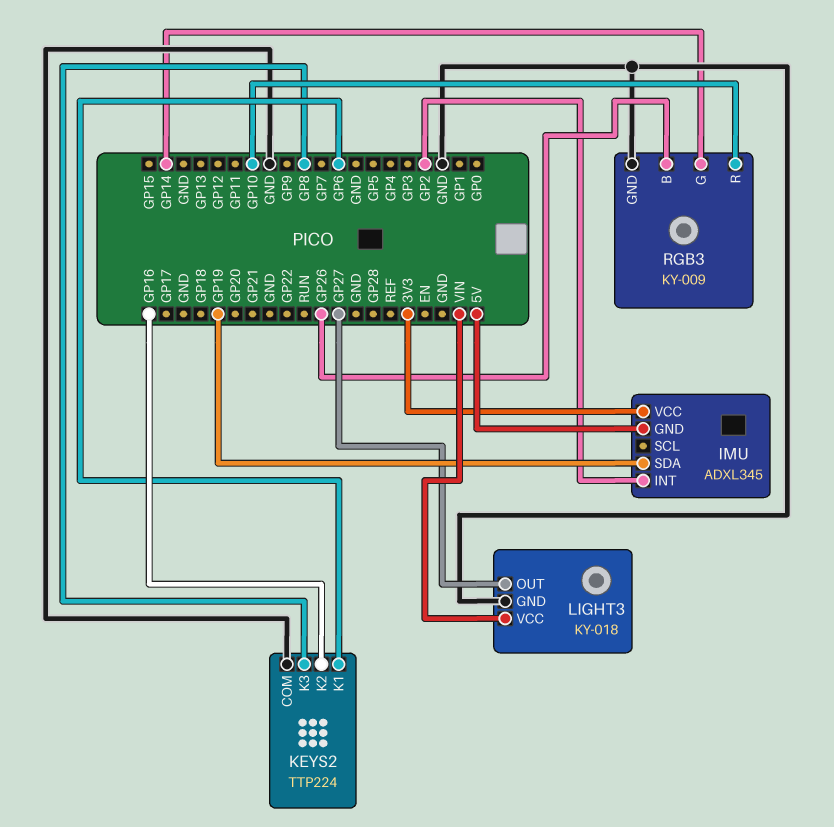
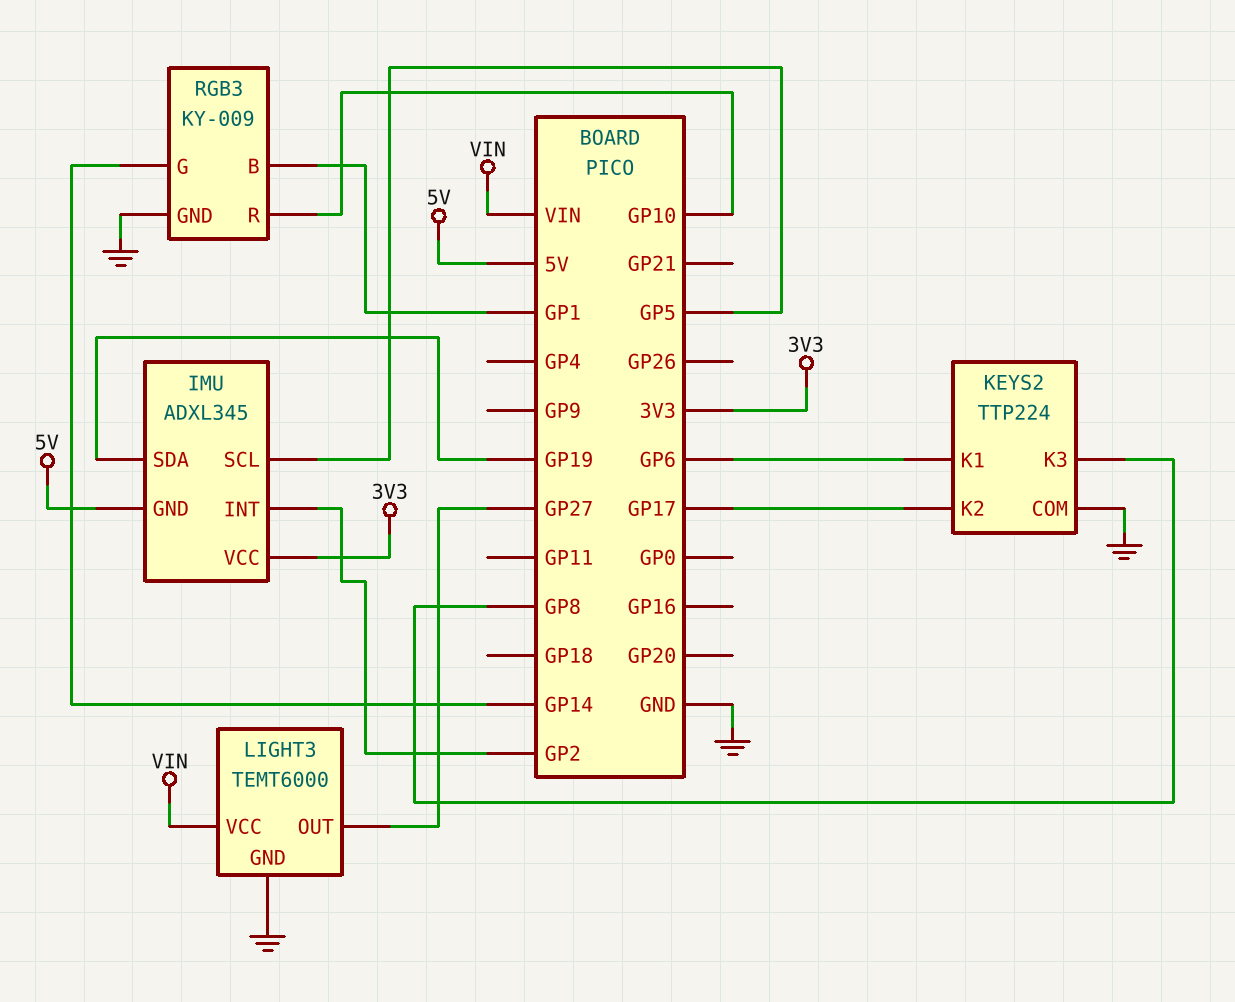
IMU pin SCL: none -> GP5
KEYS2 pin K2: GP16 -> GP17
LIGHT3: KY-018 -> TEMT6000
RGB3 pin B: GP26 -> GP1

